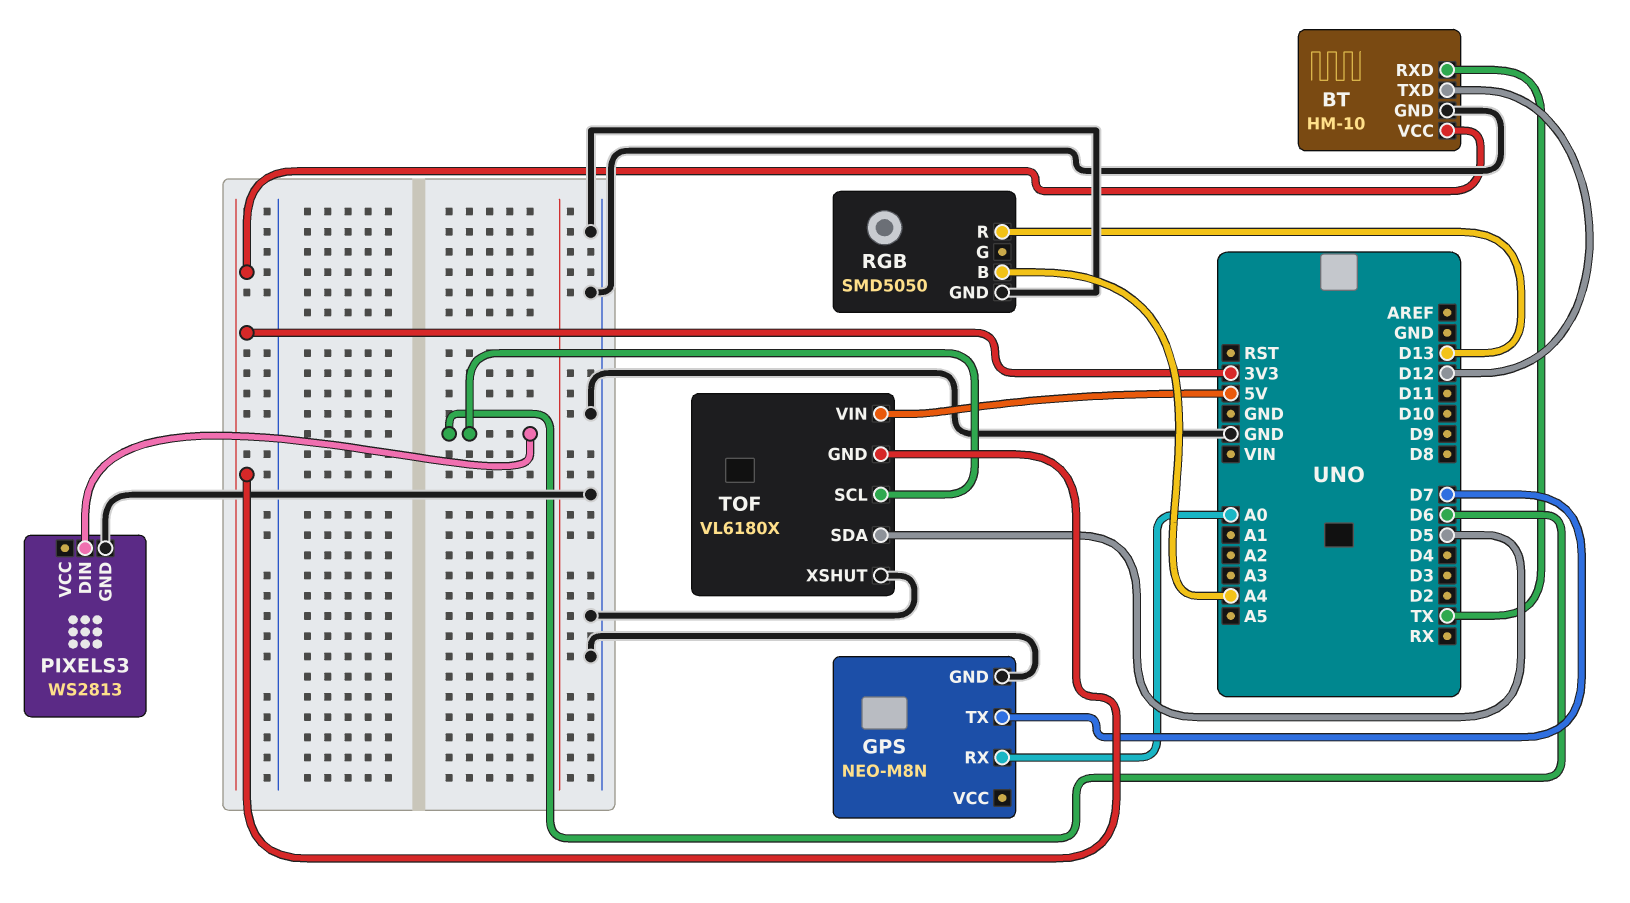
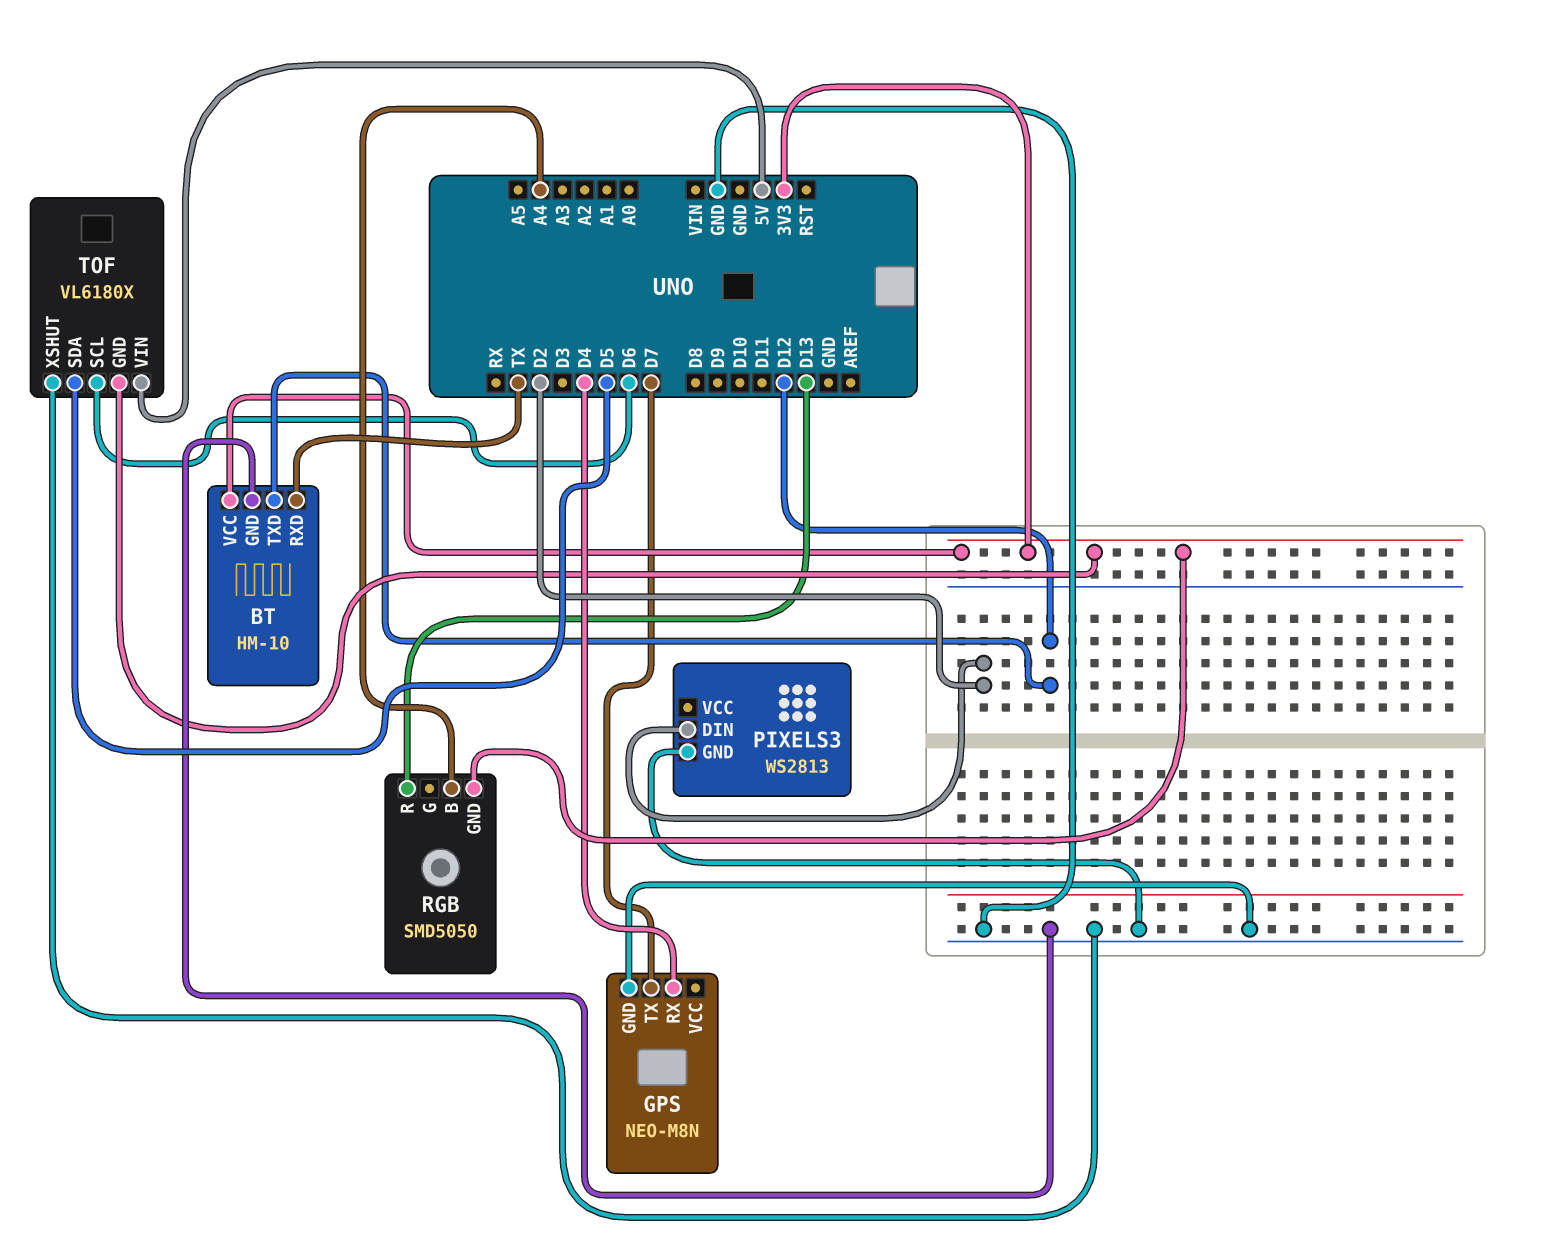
GPS pin RX: A0 -> D4
PIXELS3 pin DIN: D6 -> D2
RGB pin GND: GND -> 3V3

